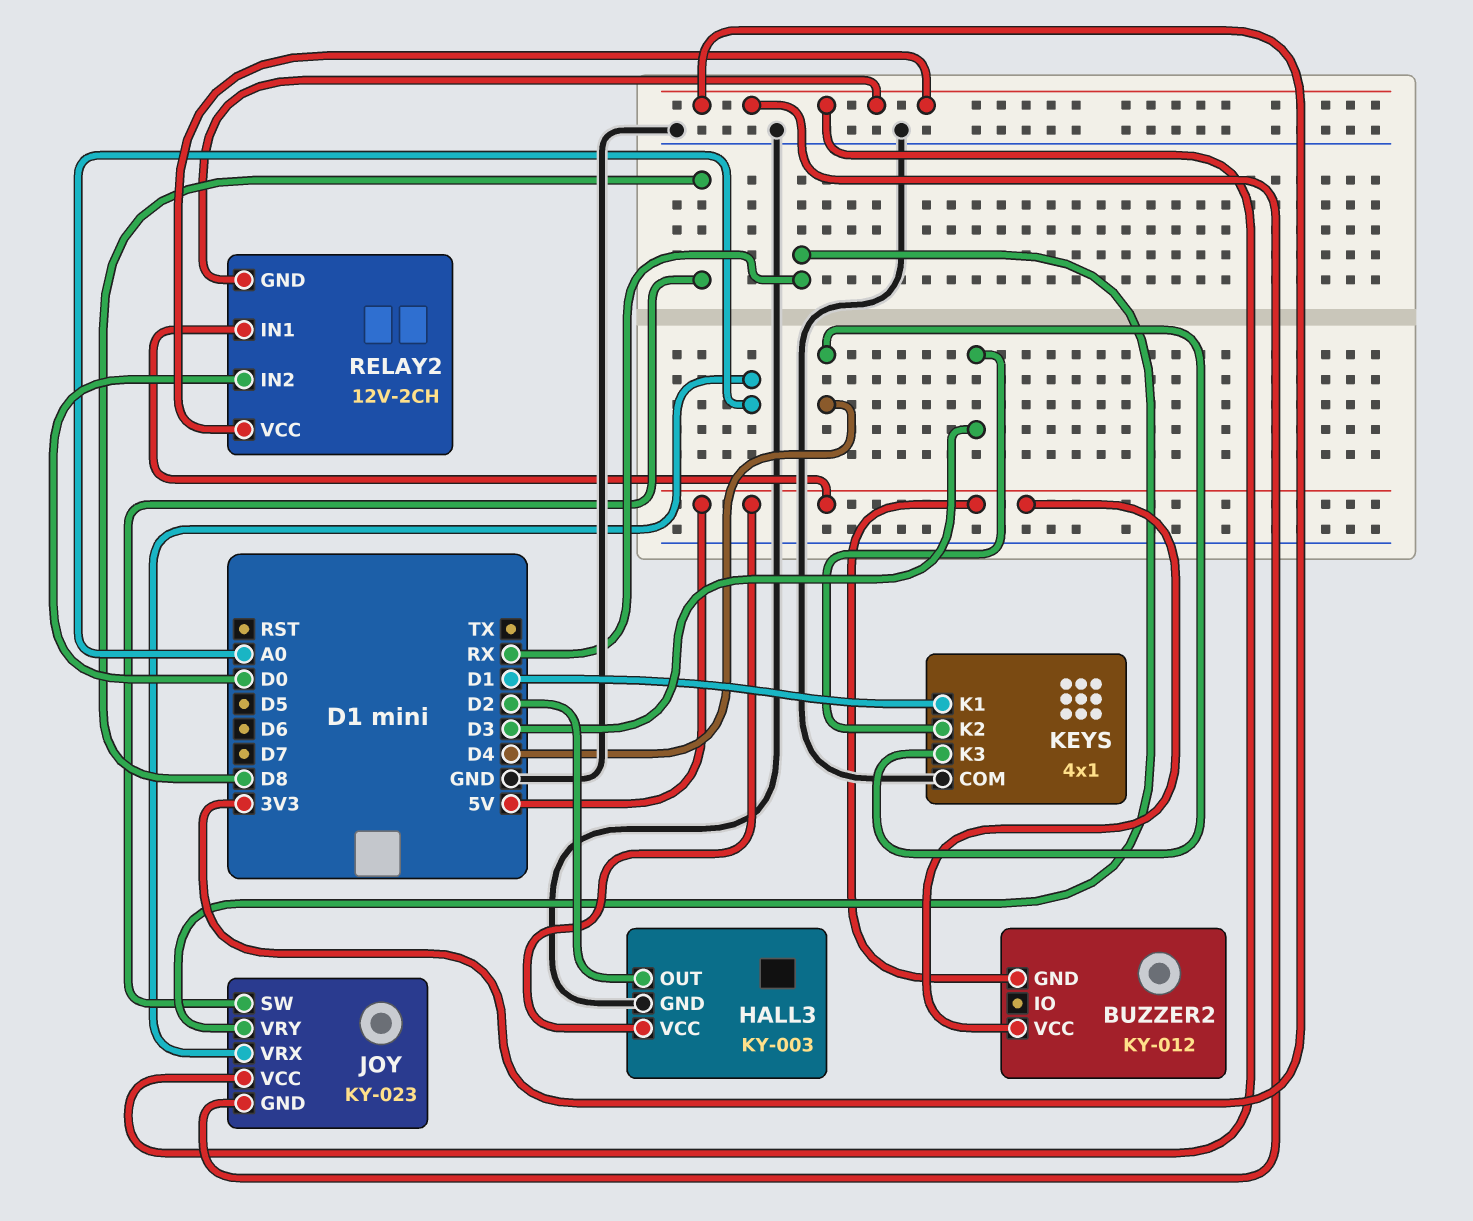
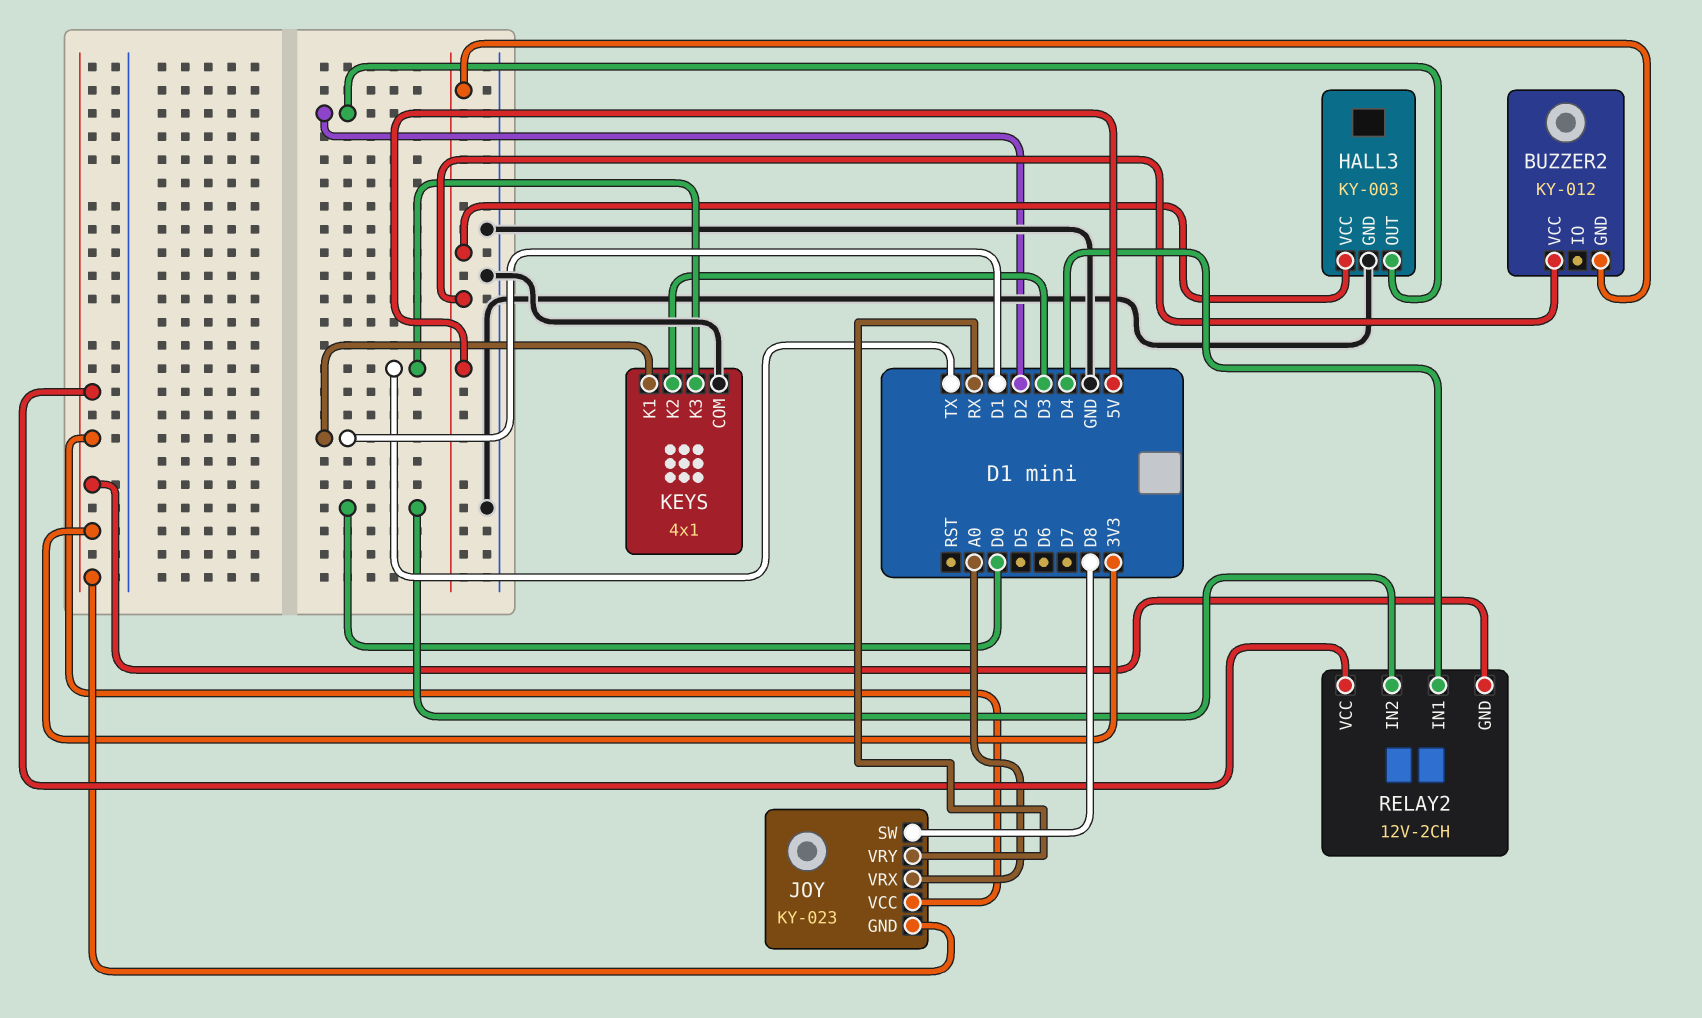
KEYS pin K3: D4 -> TX
RELAY2 pin IN1: 5V -> D4

